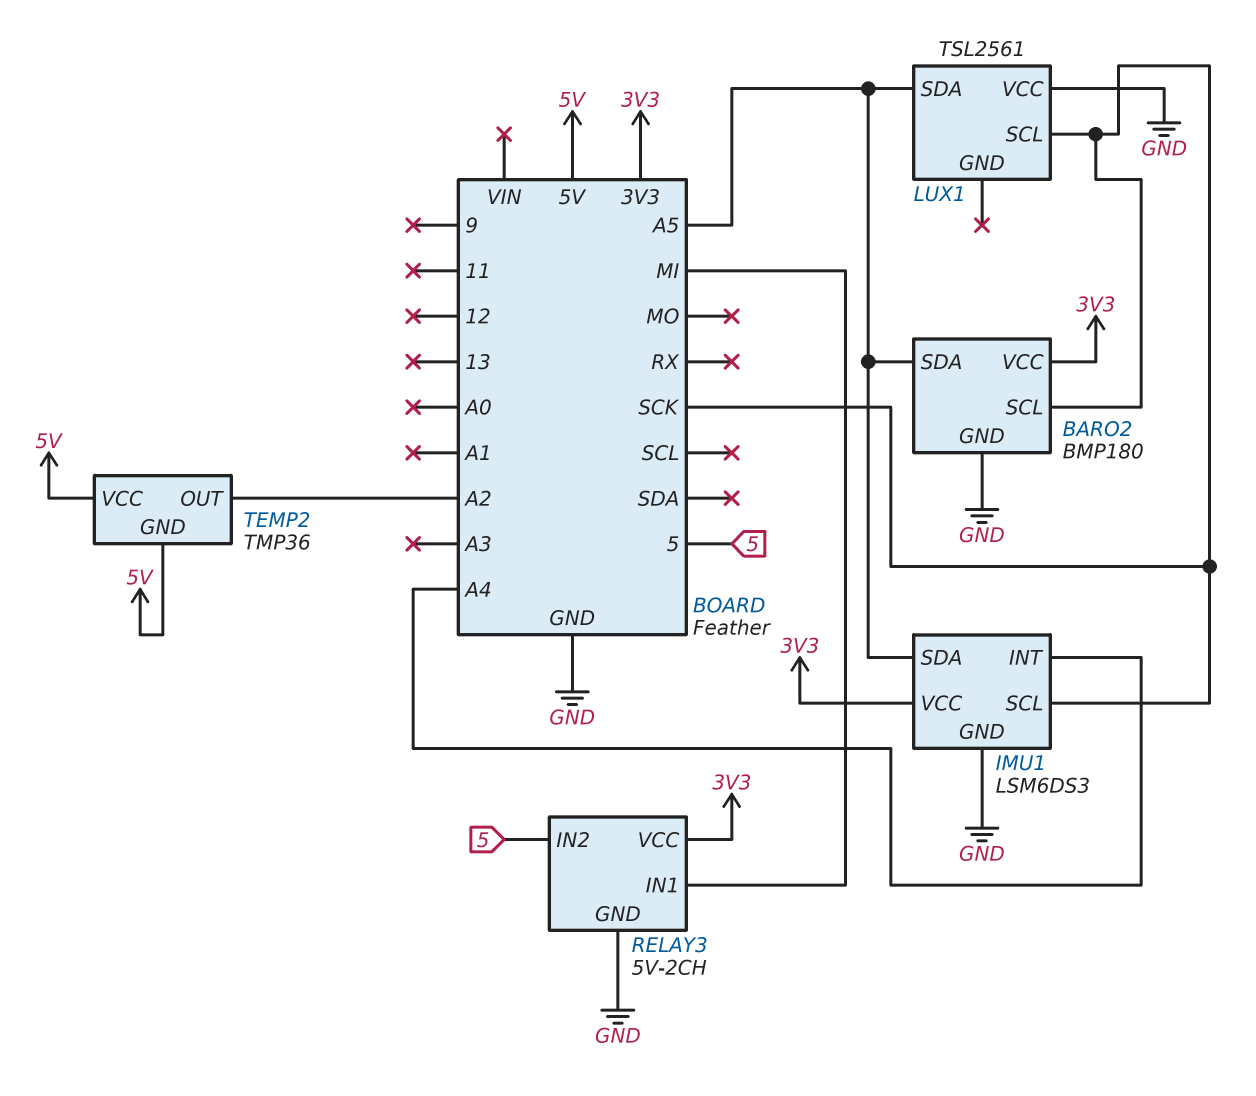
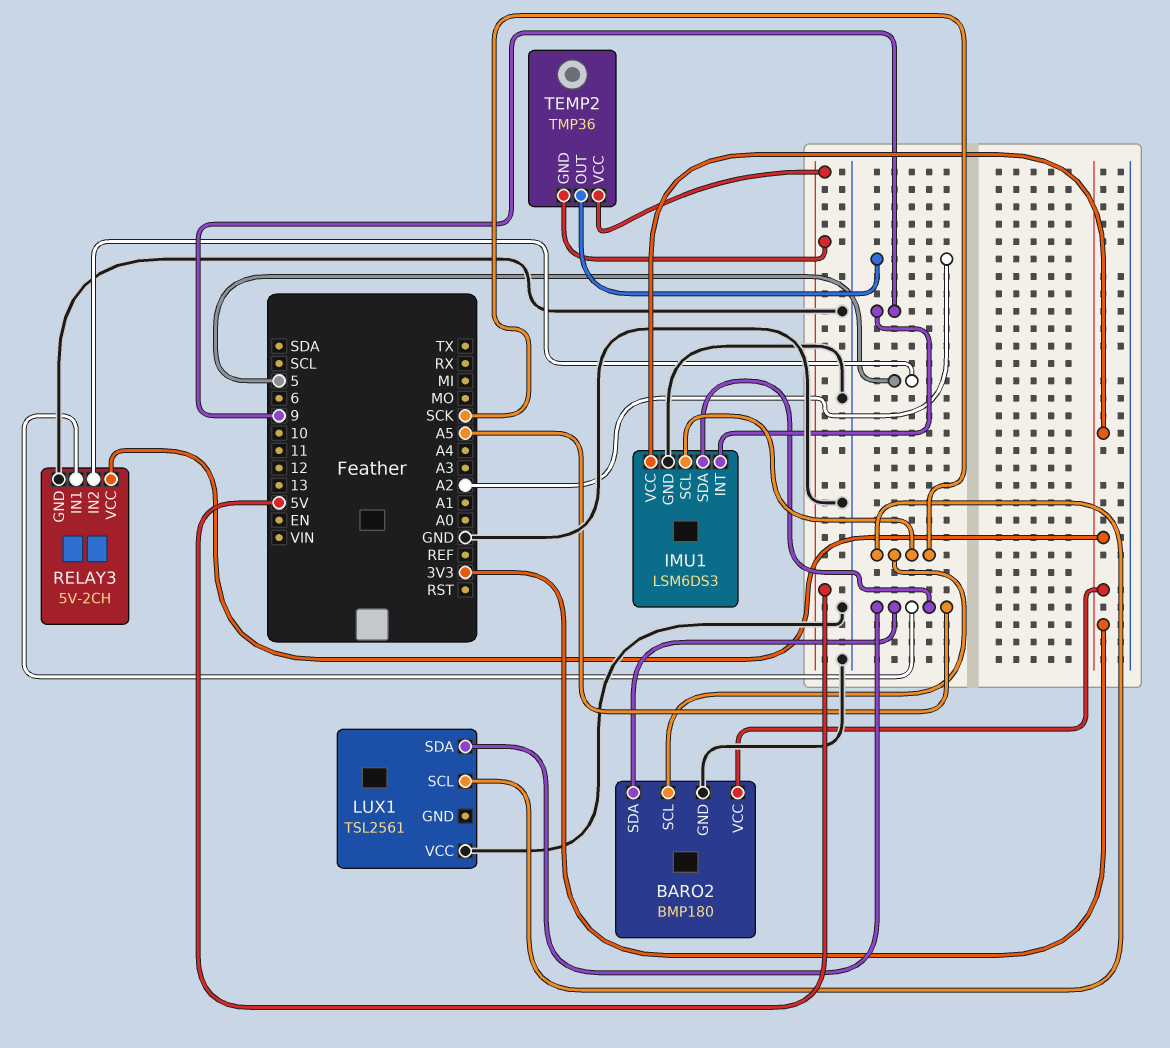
IMU1 pin INT: A4 -> 9
RELAY3 pin IN1: MI -> A5

